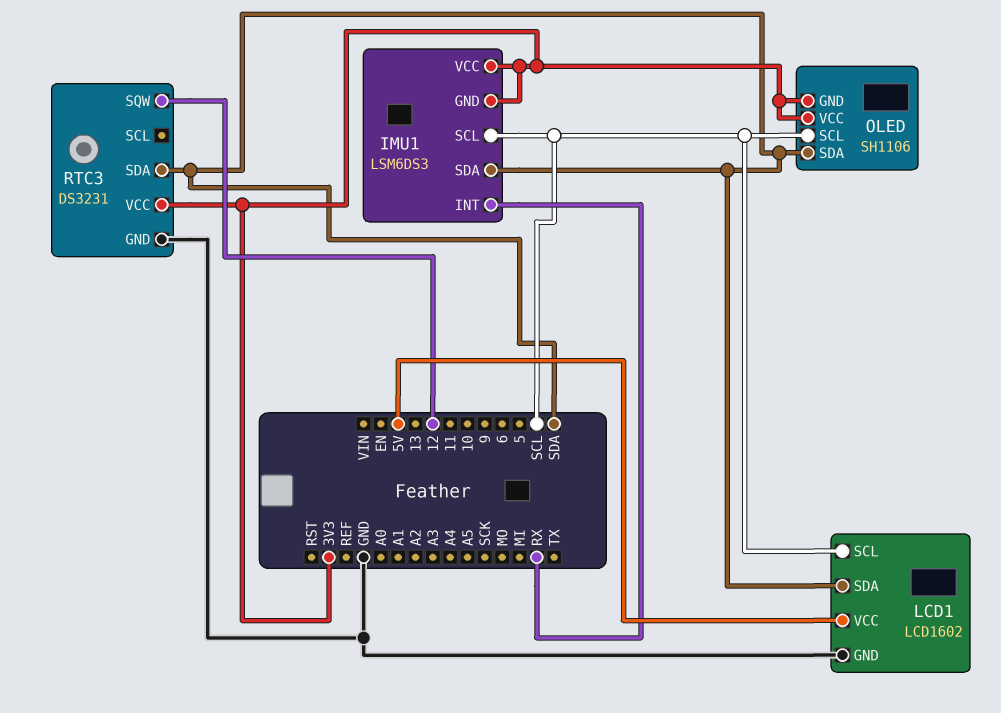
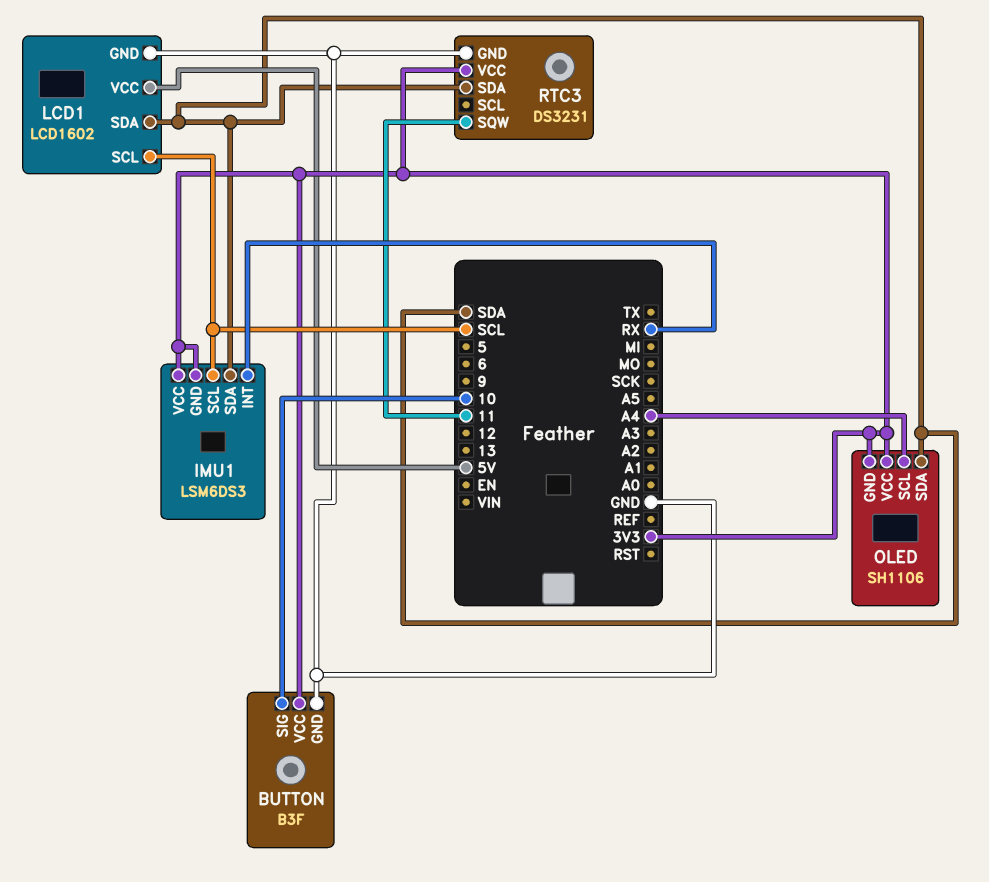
BUTTON: none -> B3F
BUTTON pin GND: none -> GND
BUTTON pin SIG: none -> 10
BUTTON pin VCC: none -> 3V3
OLED pin SCL: SCL -> A4
RTC3 pin SQW: 12 -> 11

